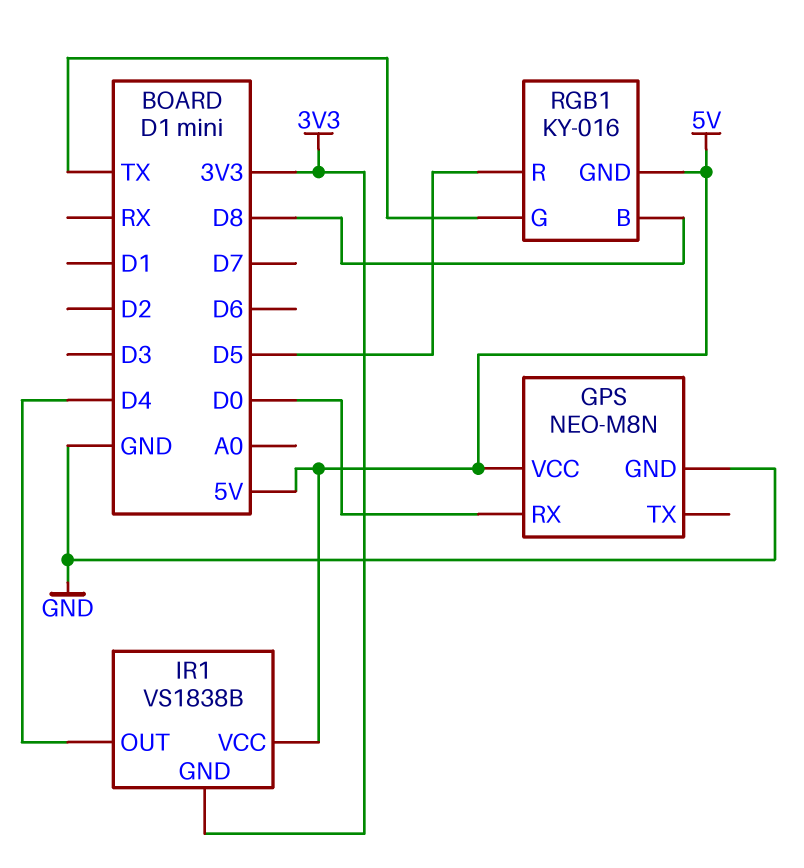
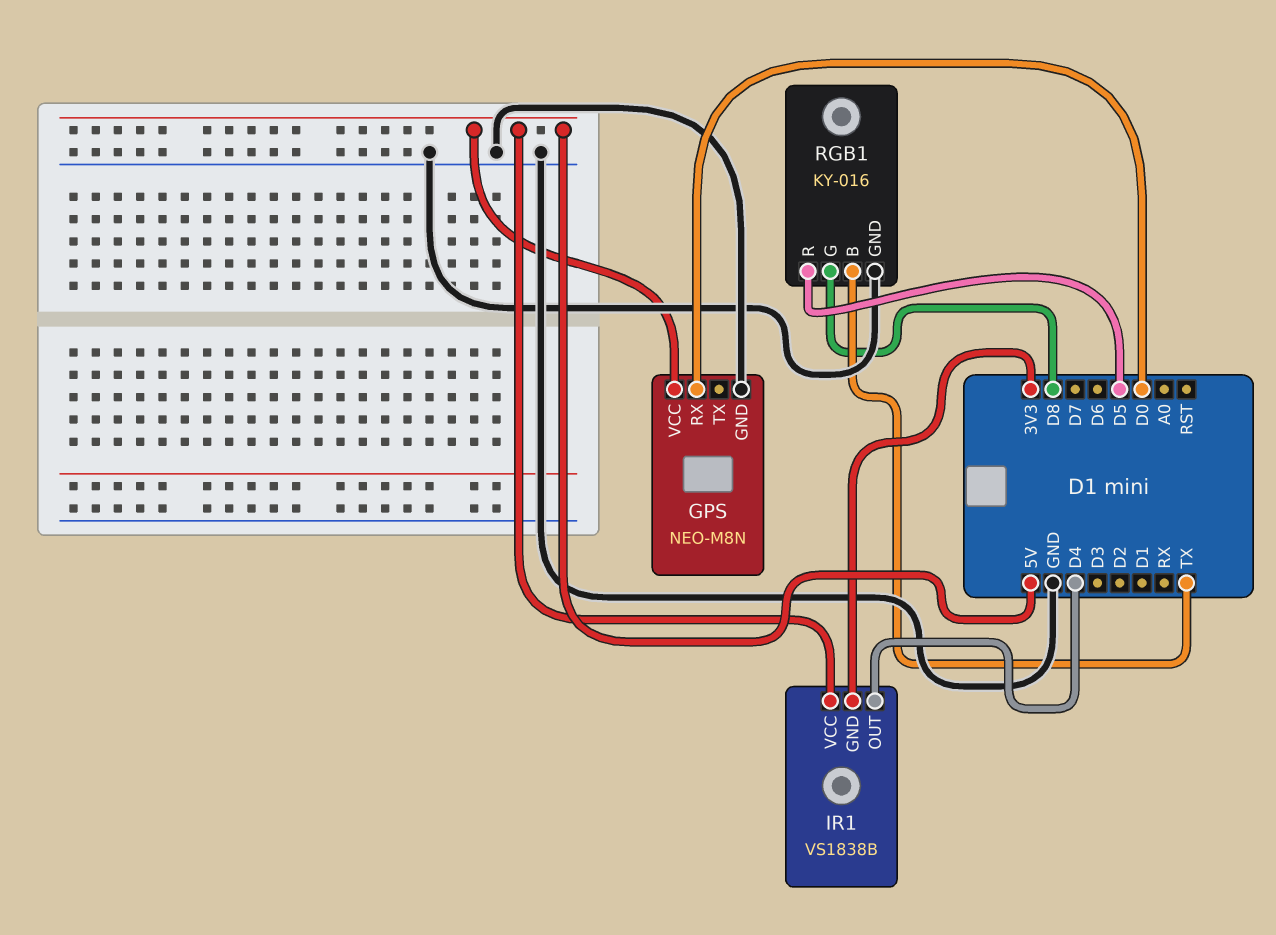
RGB1 pin B: D8 -> TX
RGB1 pin G: TX -> D8
RGB1 pin GND: 5V -> GND

